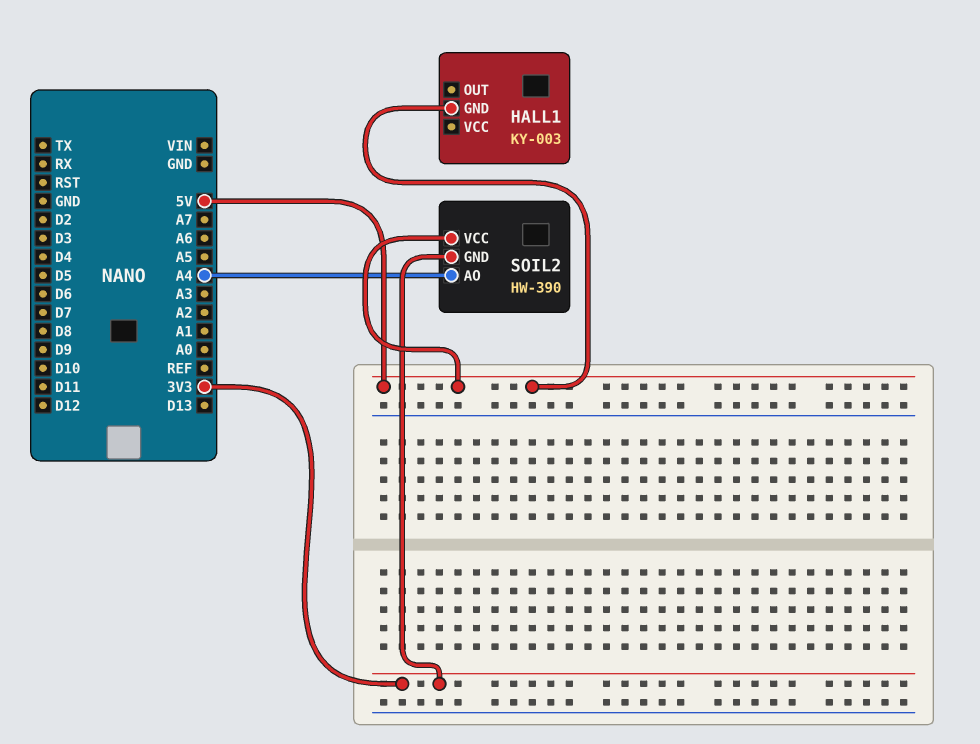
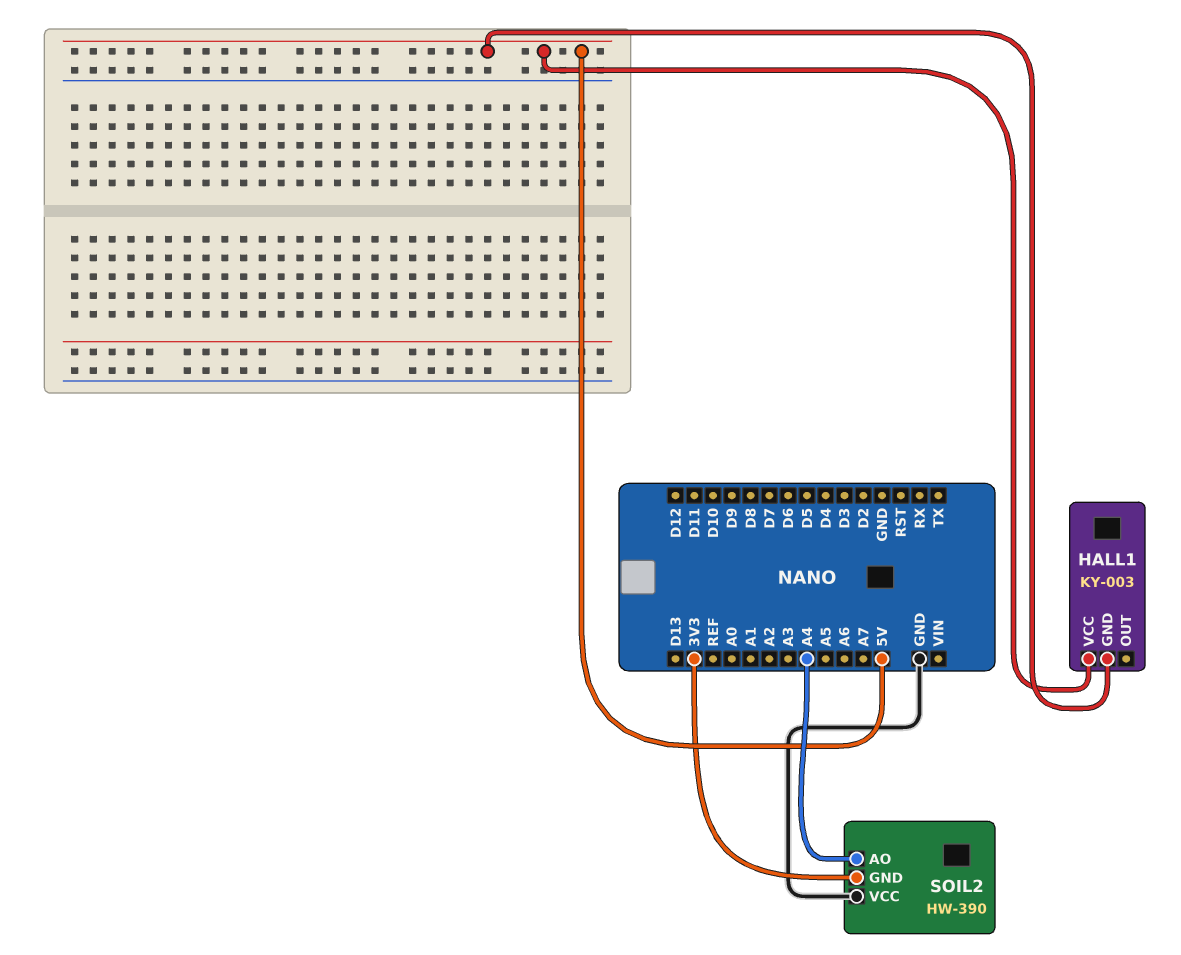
HALL1 pin VCC: none -> 5V
SOIL2 pin VCC: 5V -> GND

